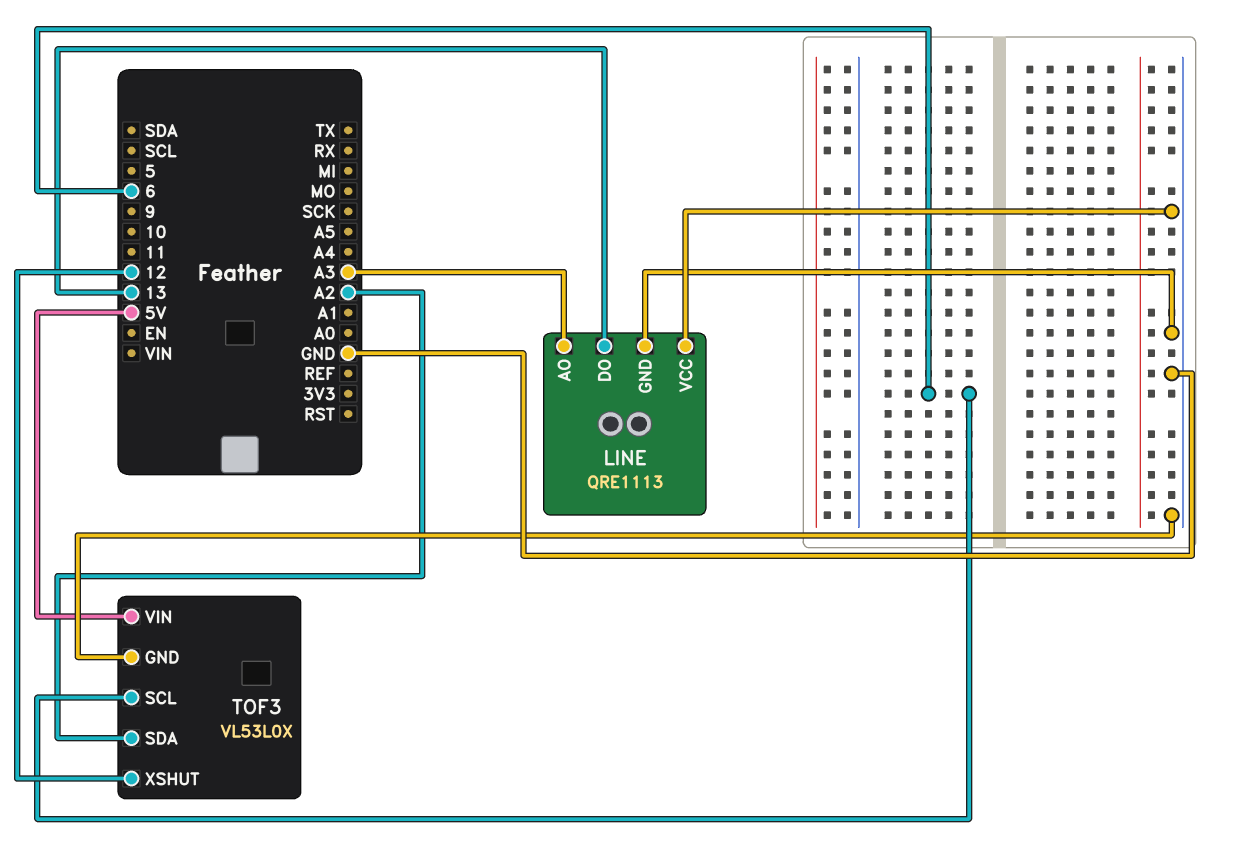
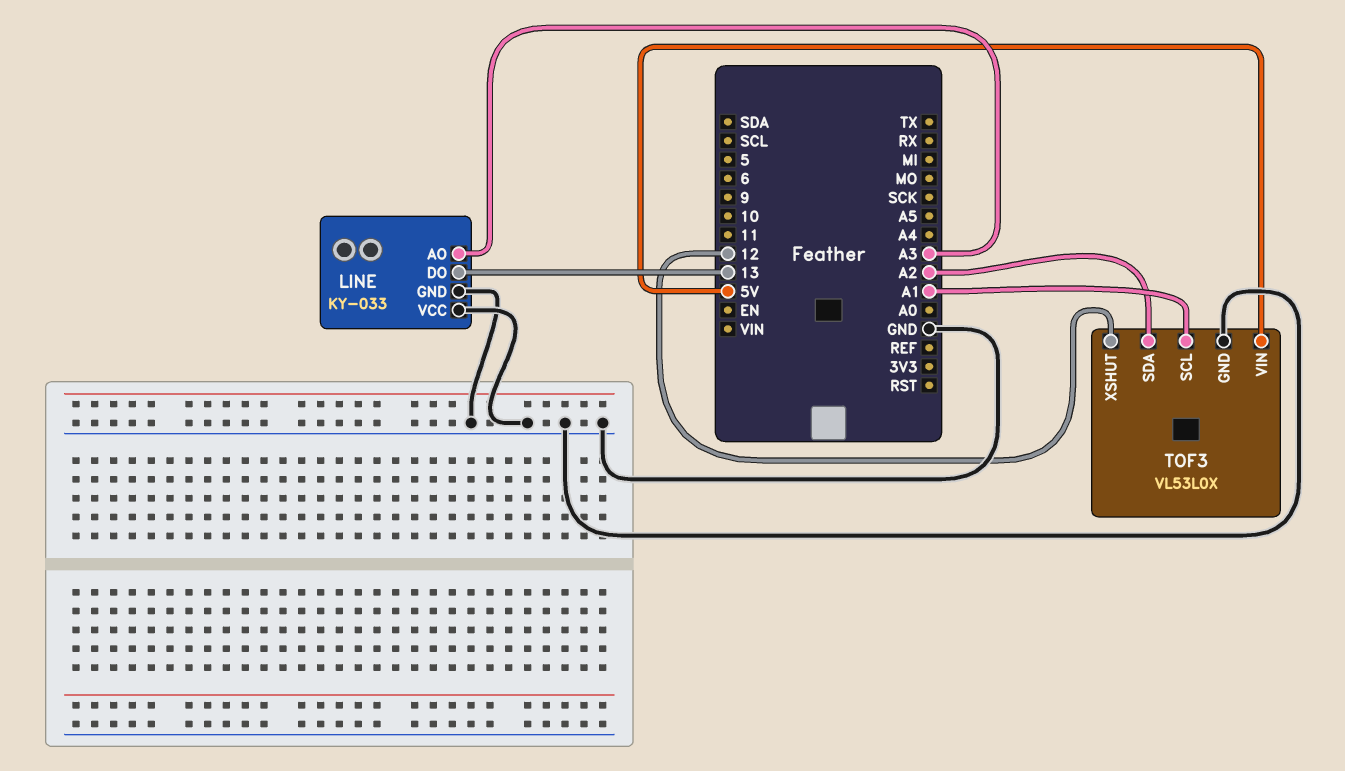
LINE: QRE1113 -> KY-033
TOF3 pin SCL: 6 -> A1

